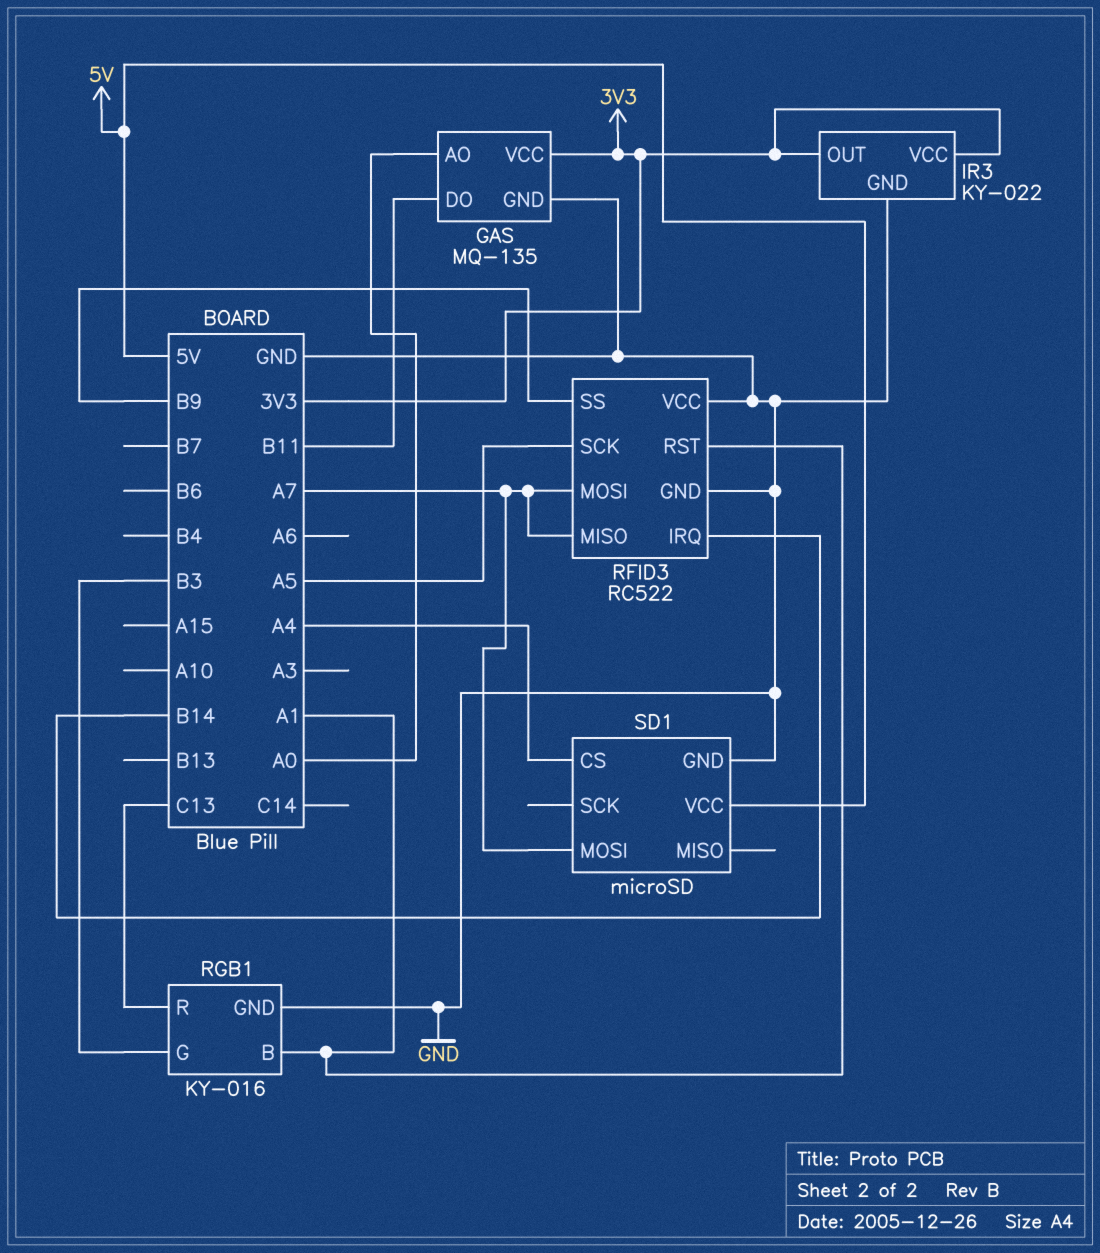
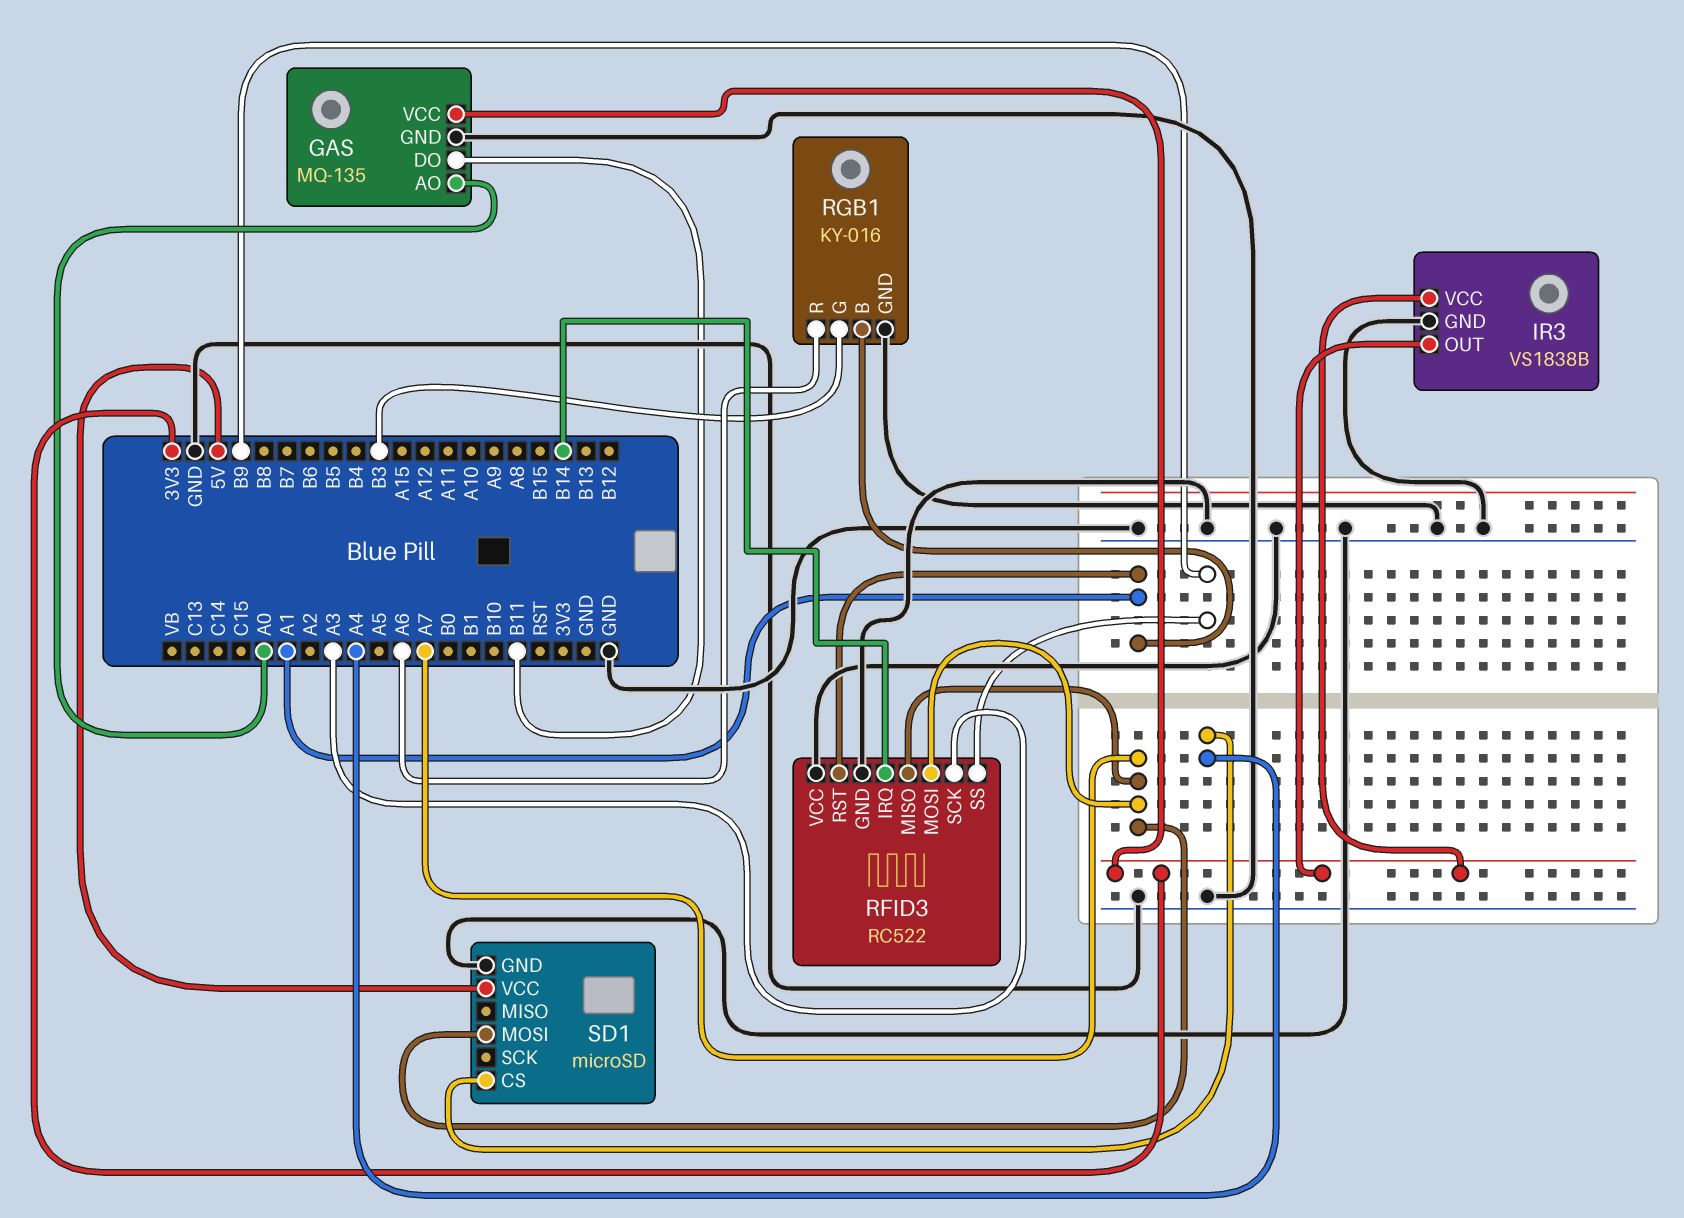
IR3: KY-022 -> VS1838B
RFID3 pin SCK: A5 -> A3
RGB1 pin R: C13 -> A6

